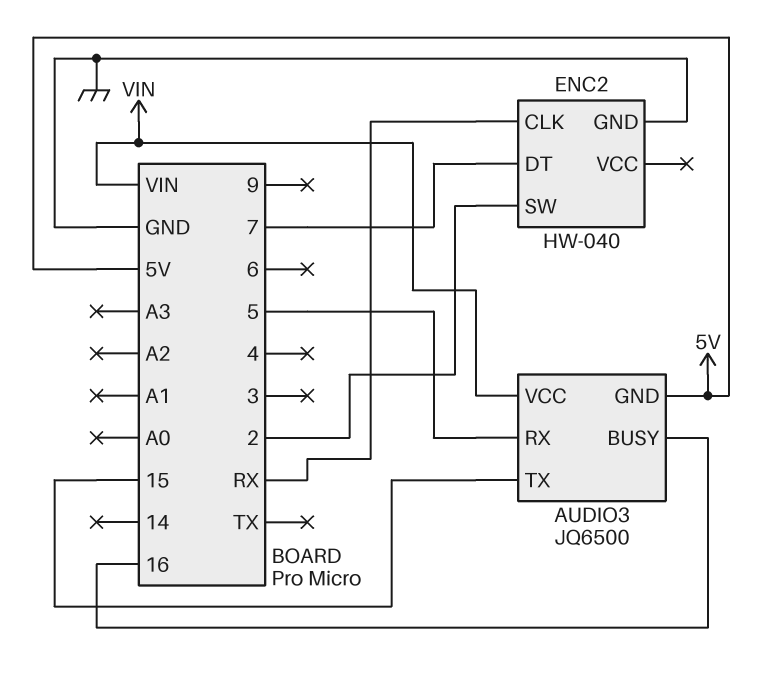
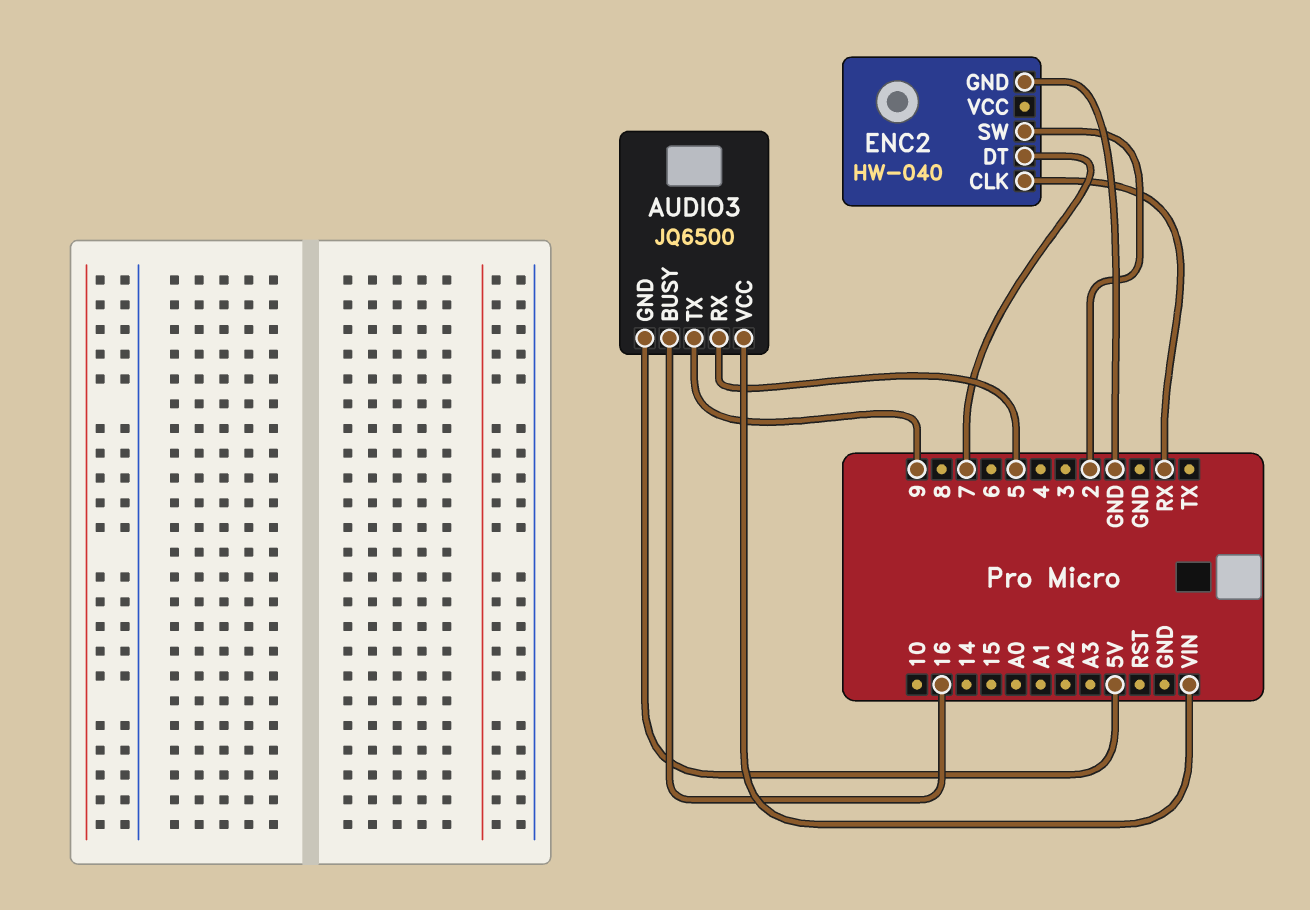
AUDIO3 pin TX: 15 -> 9

